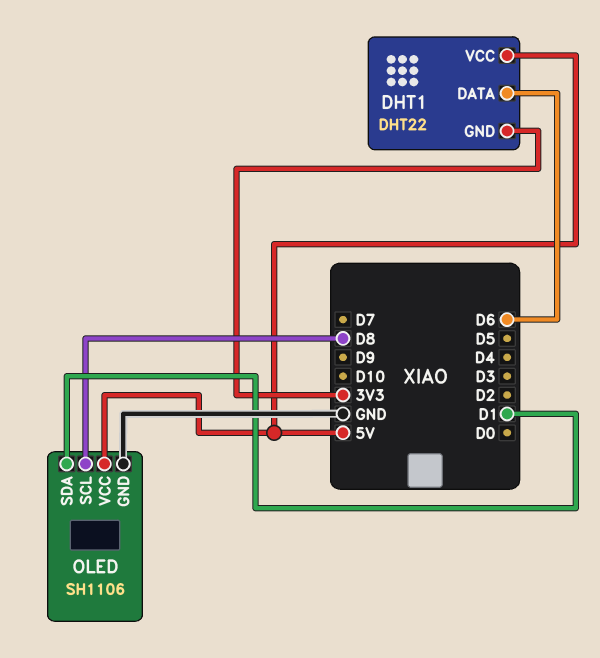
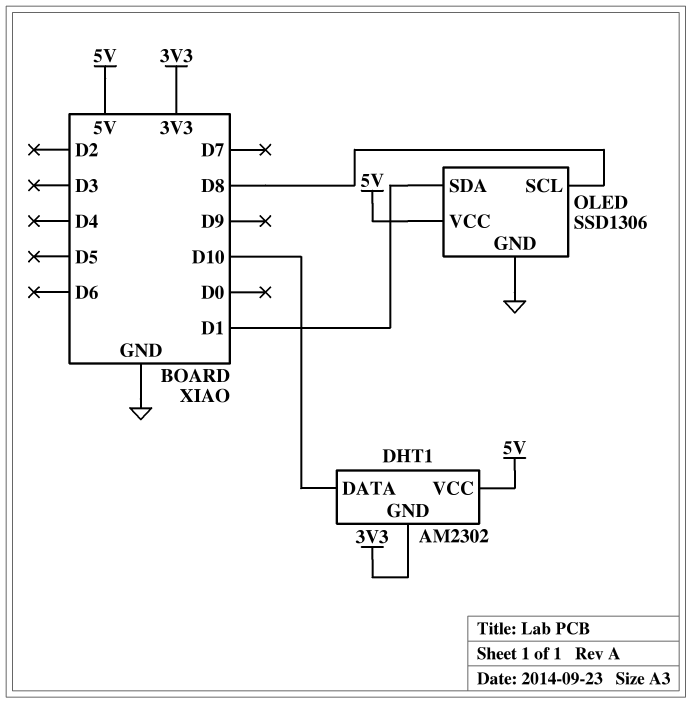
DHT1: DHT22 -> AM2302
DHT1 pin DATA: D6 -> D10
OLED: SH1106 -> SSD1306

